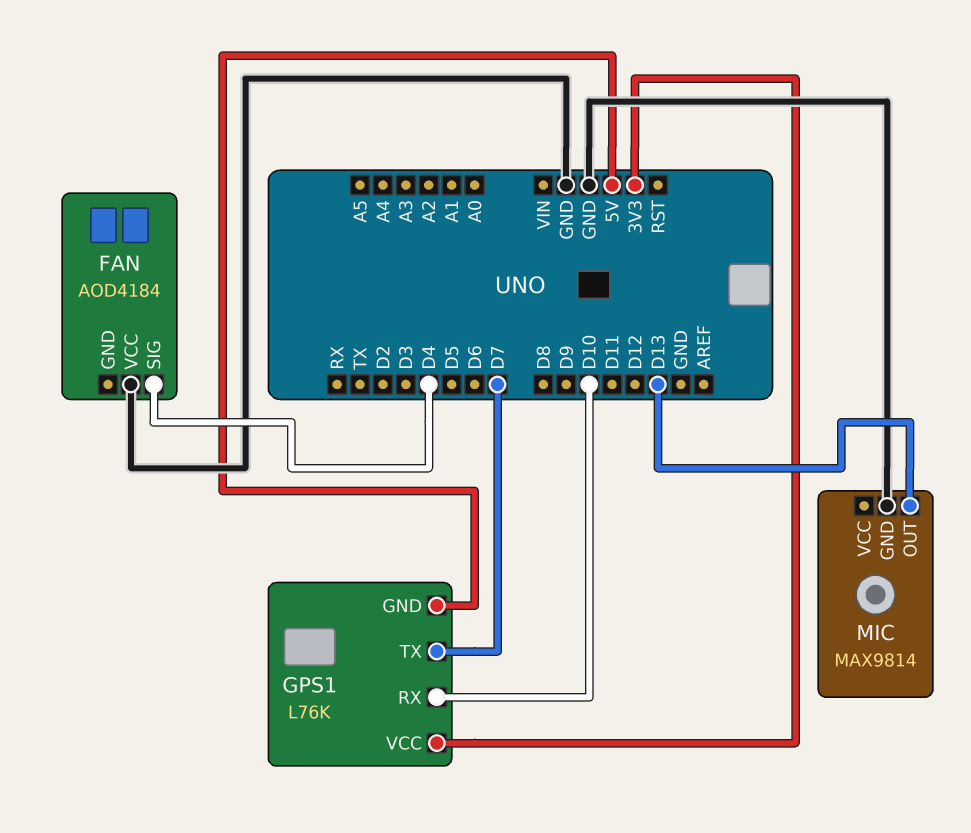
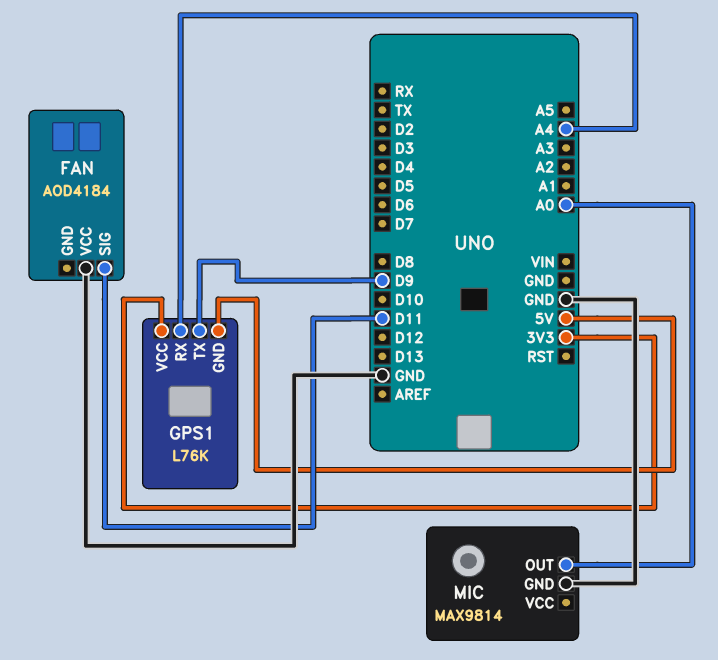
FAN pin SIG: D4 -> D11
GPS1 pin RX: D10 -> A4
GPS1 pin TX: D7 -> D9
MIC pin OUT: D13 -> A0

